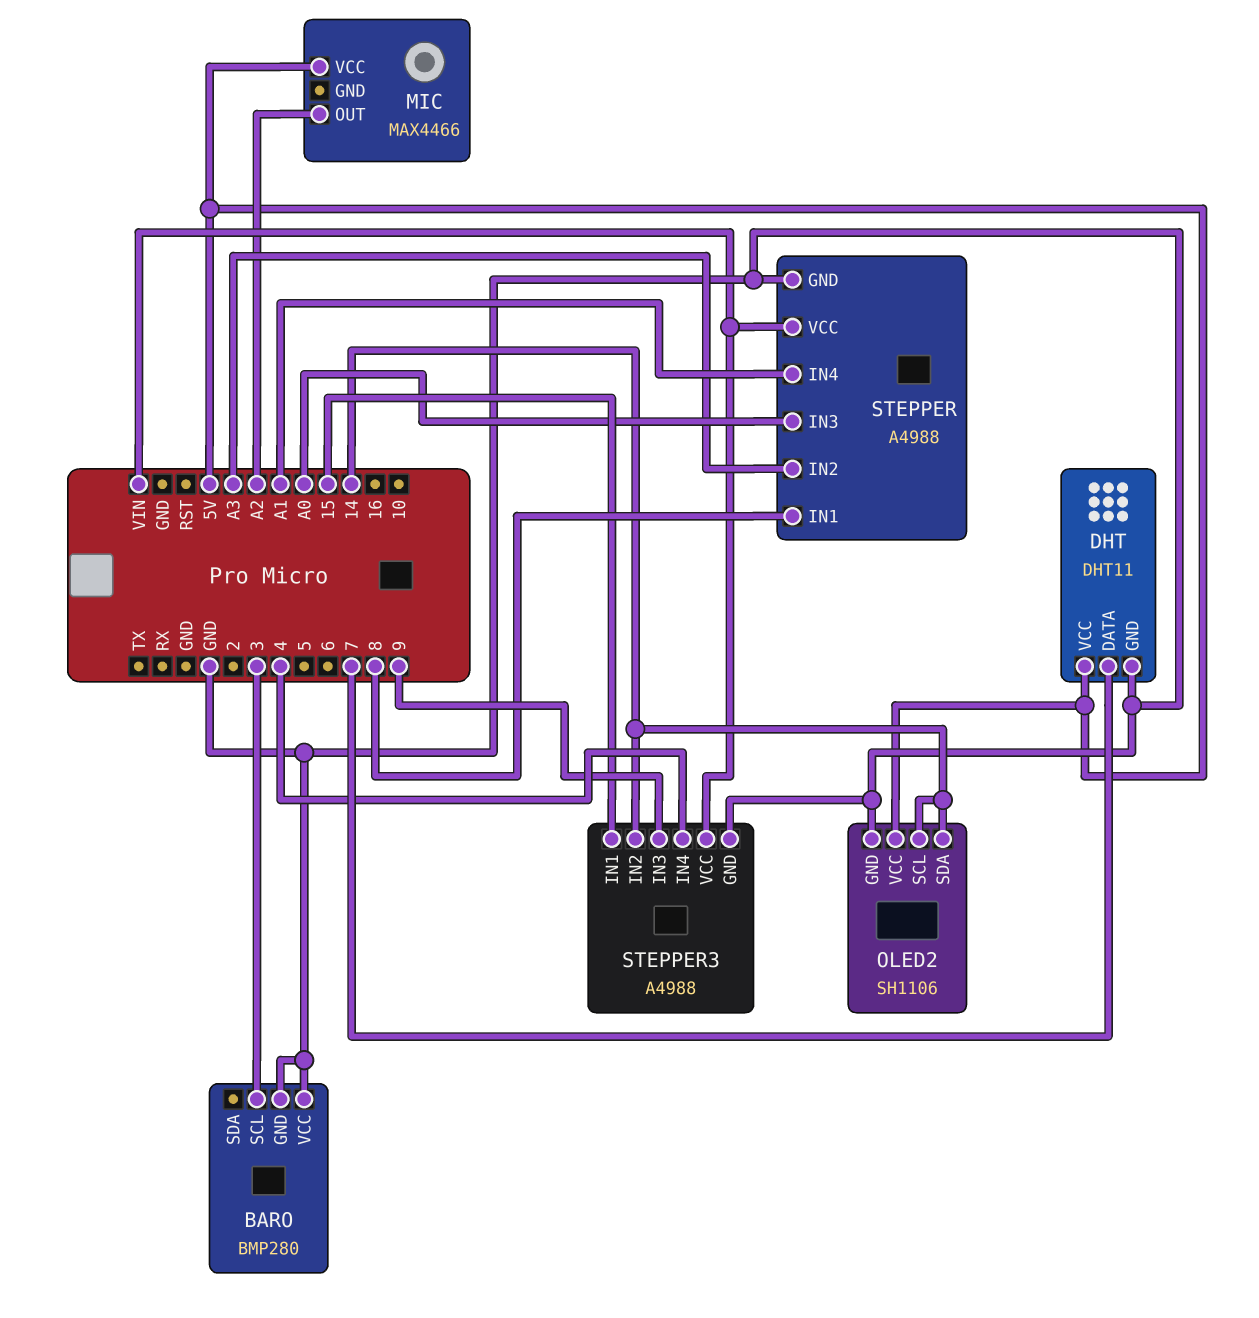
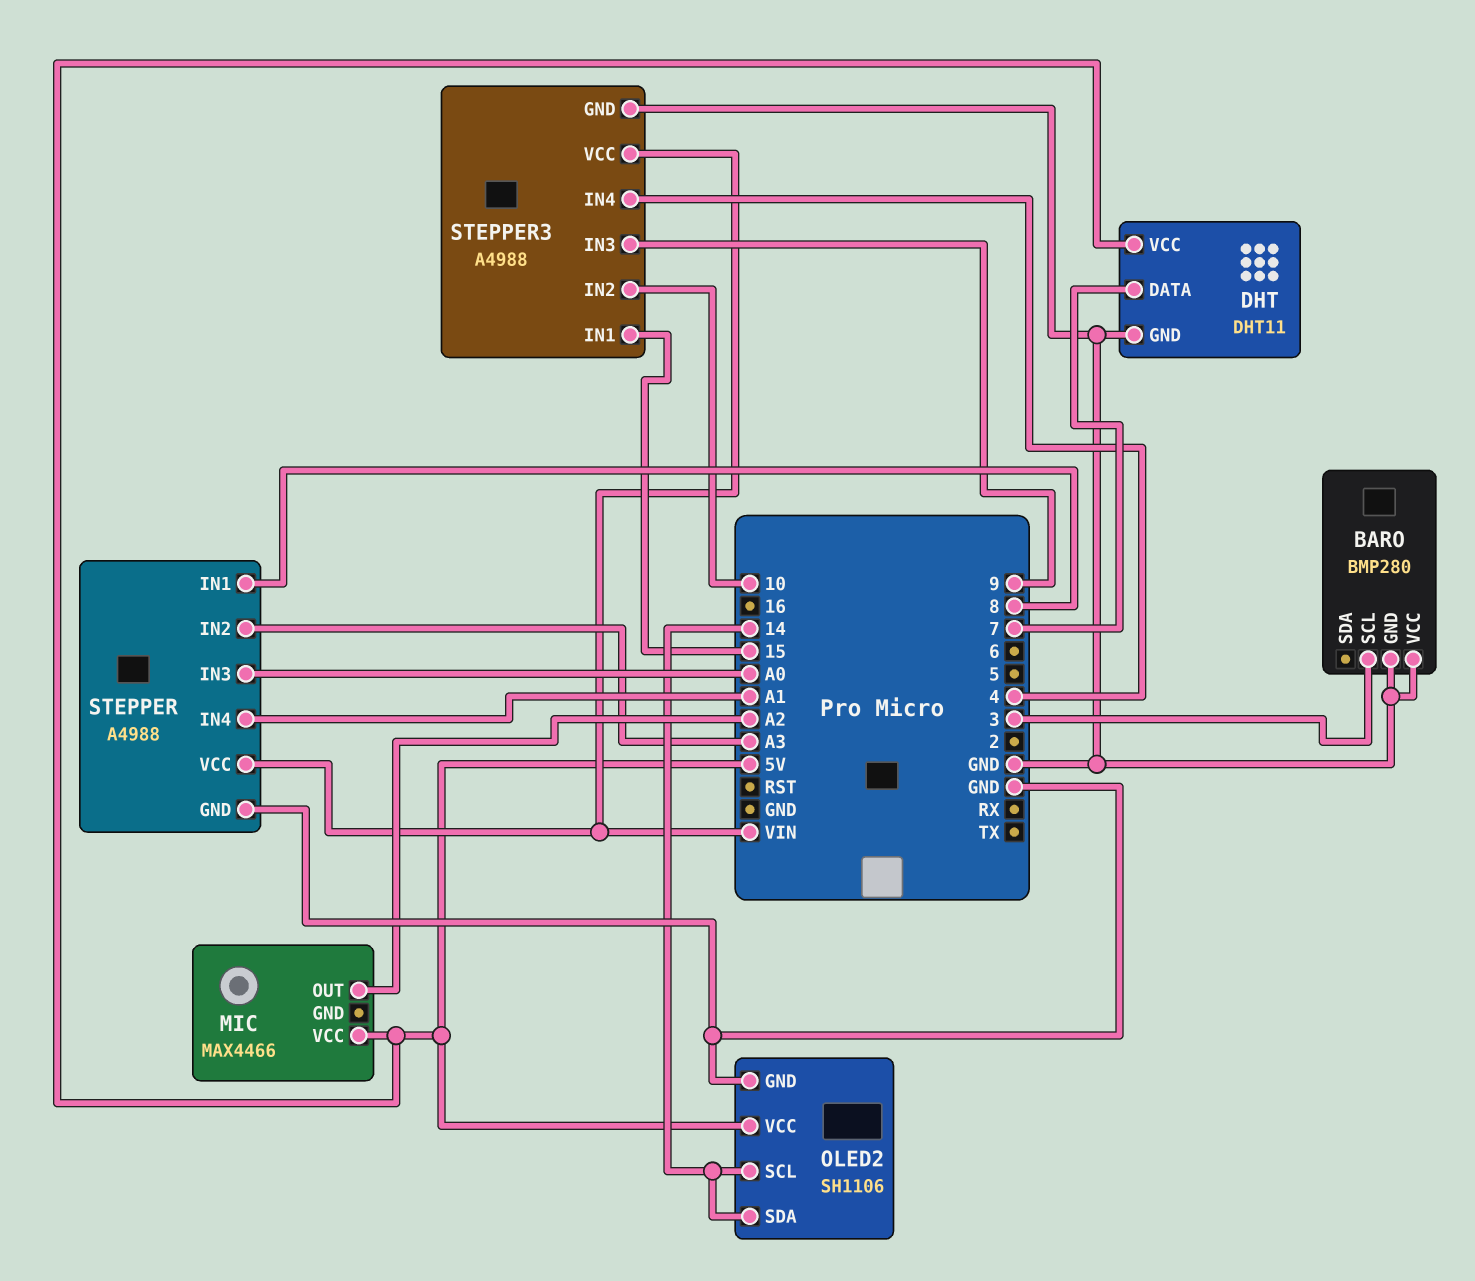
STEPPER3 pin IN2: 14 -> 10

